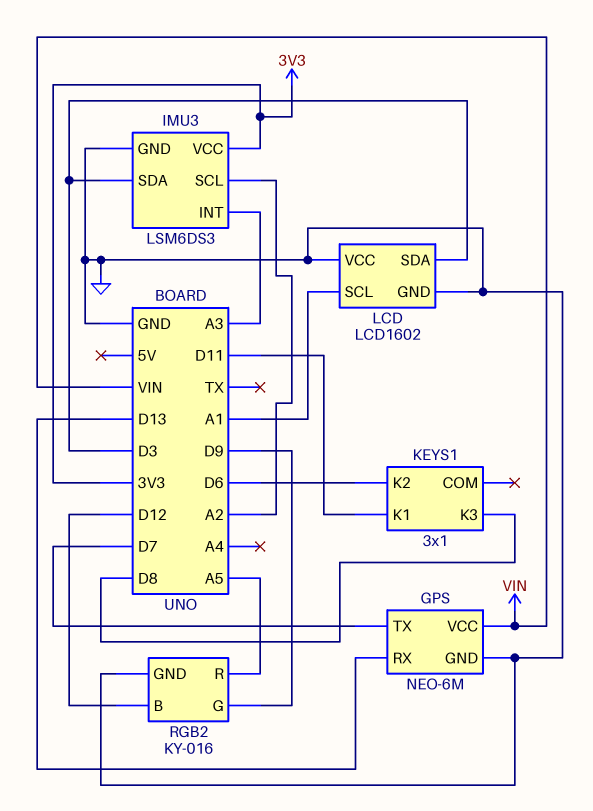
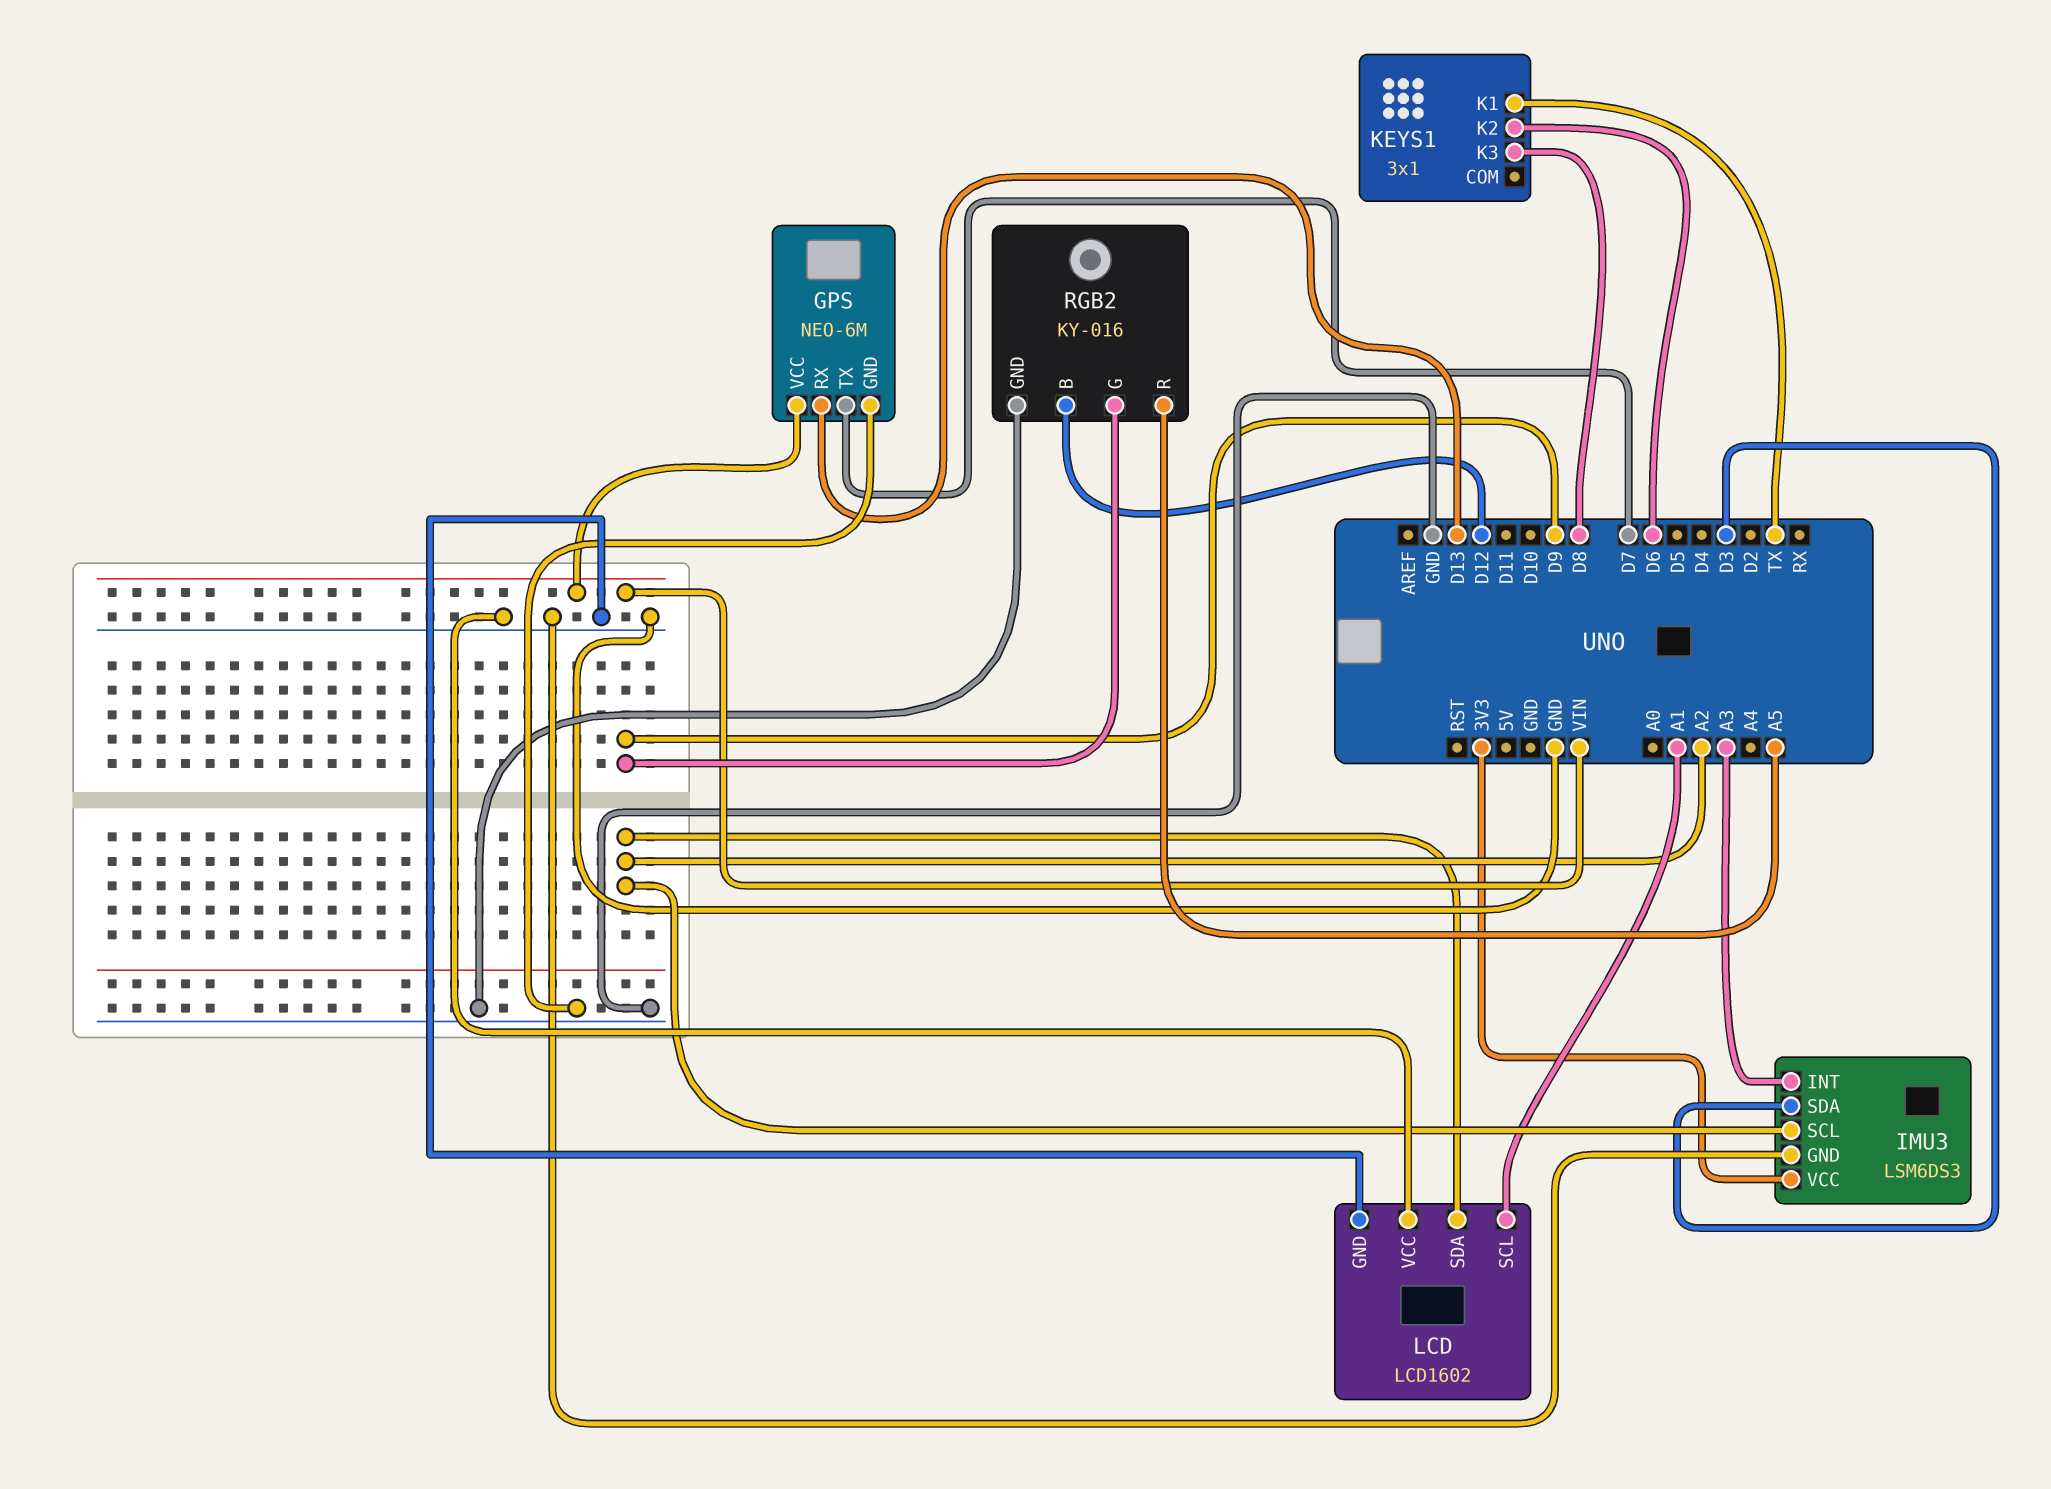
KEYS1 pin K1: D11 -> TX
LCD pin SDA: D3 -> A2

